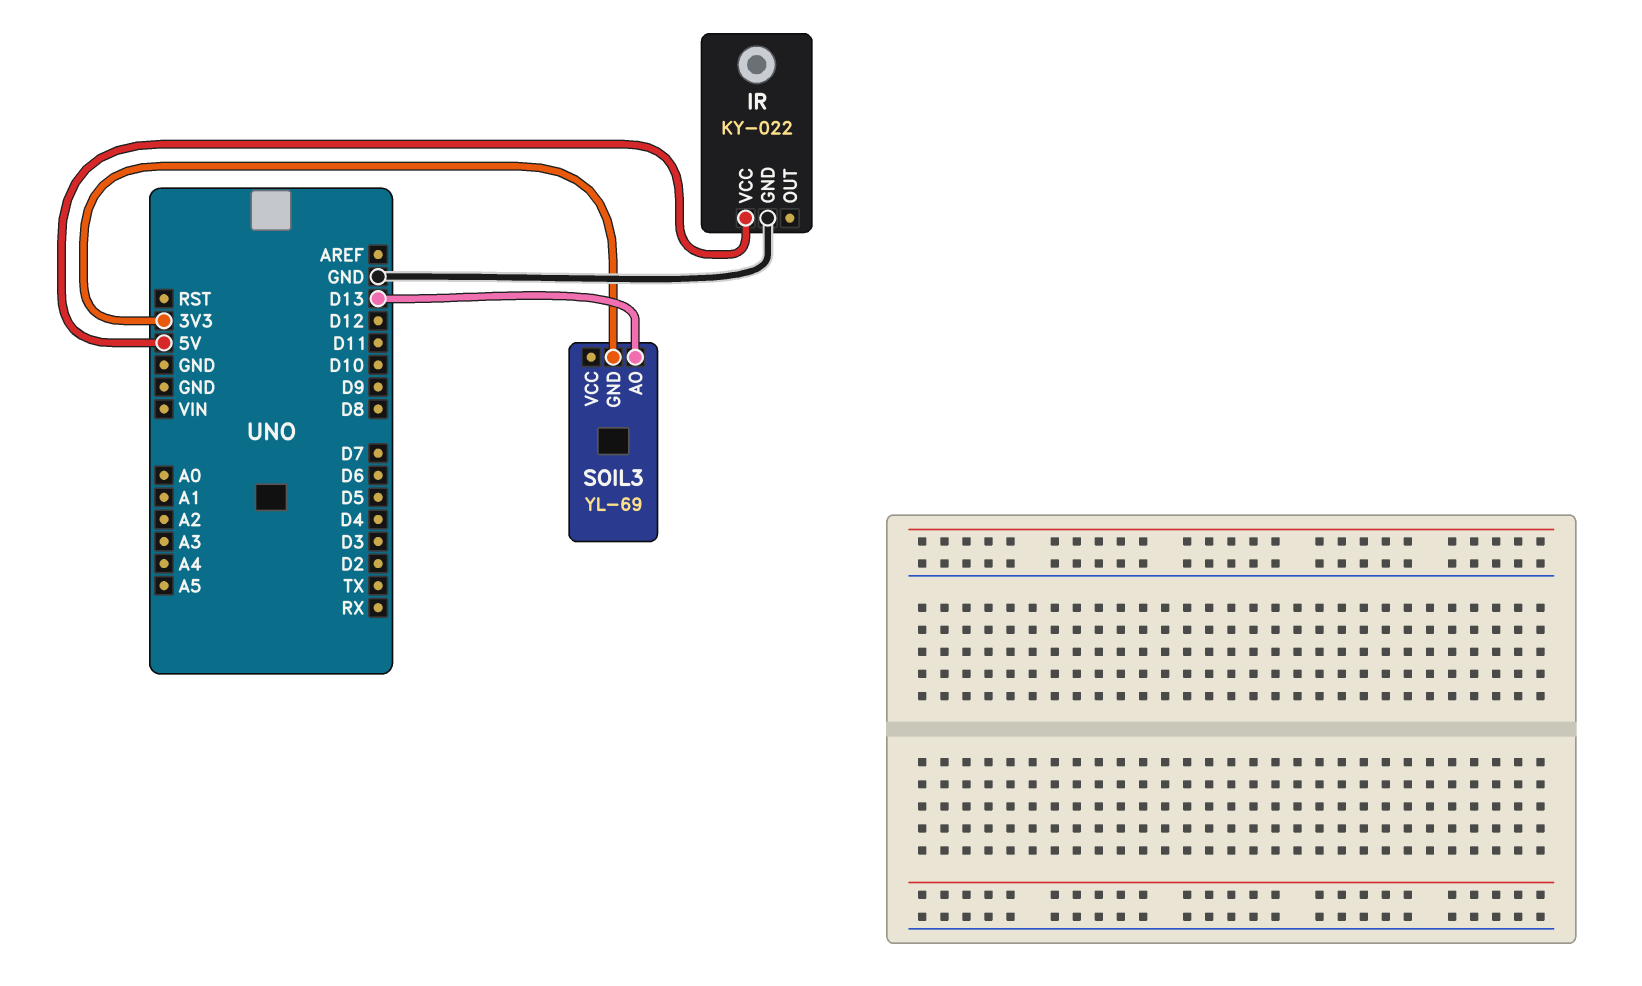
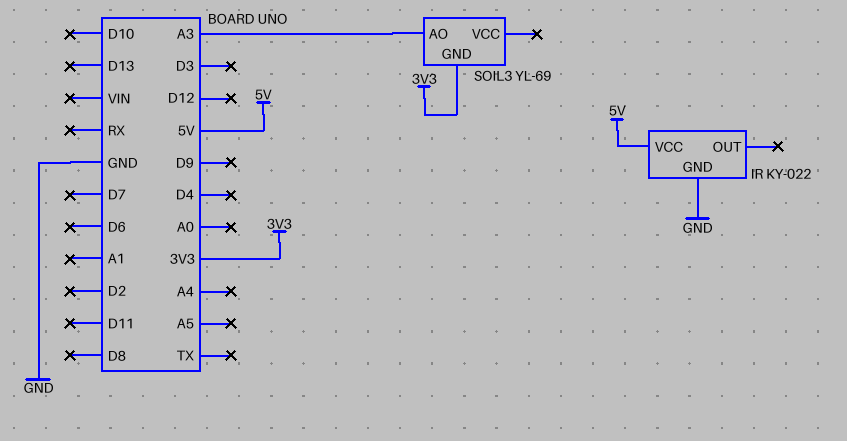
SOIL3 pin AO: D13 -> A3

